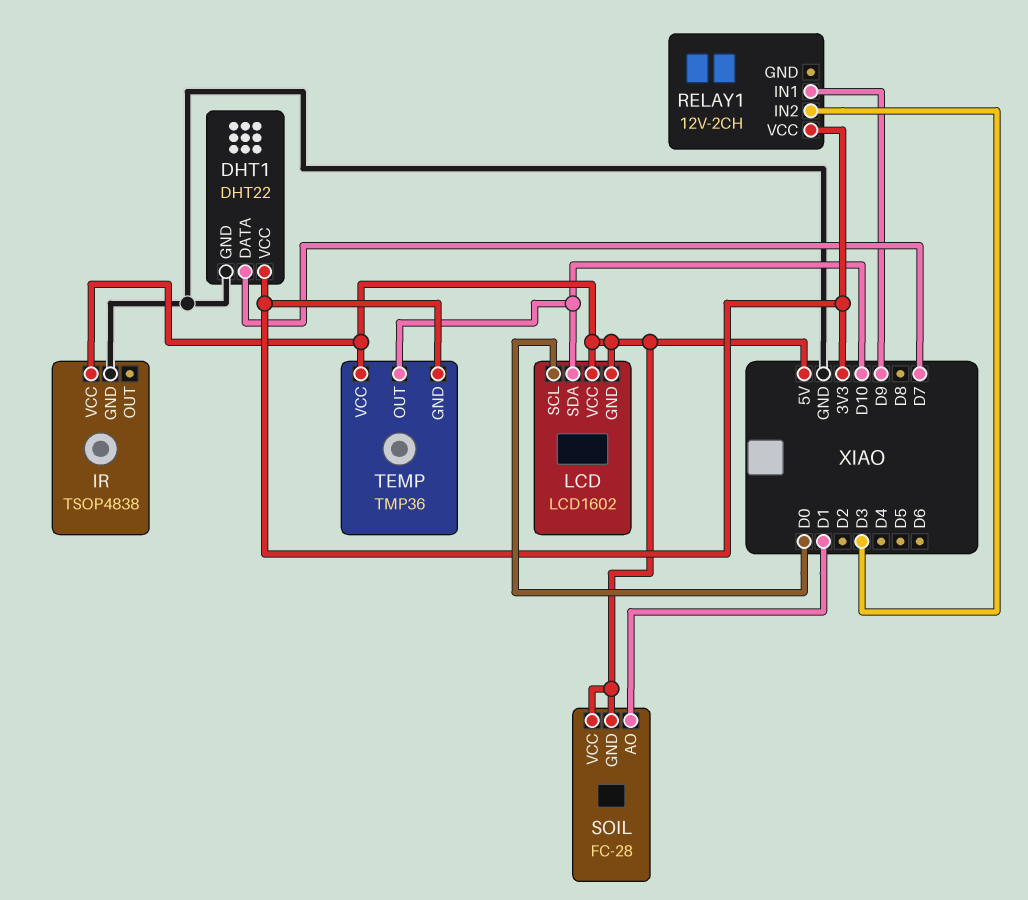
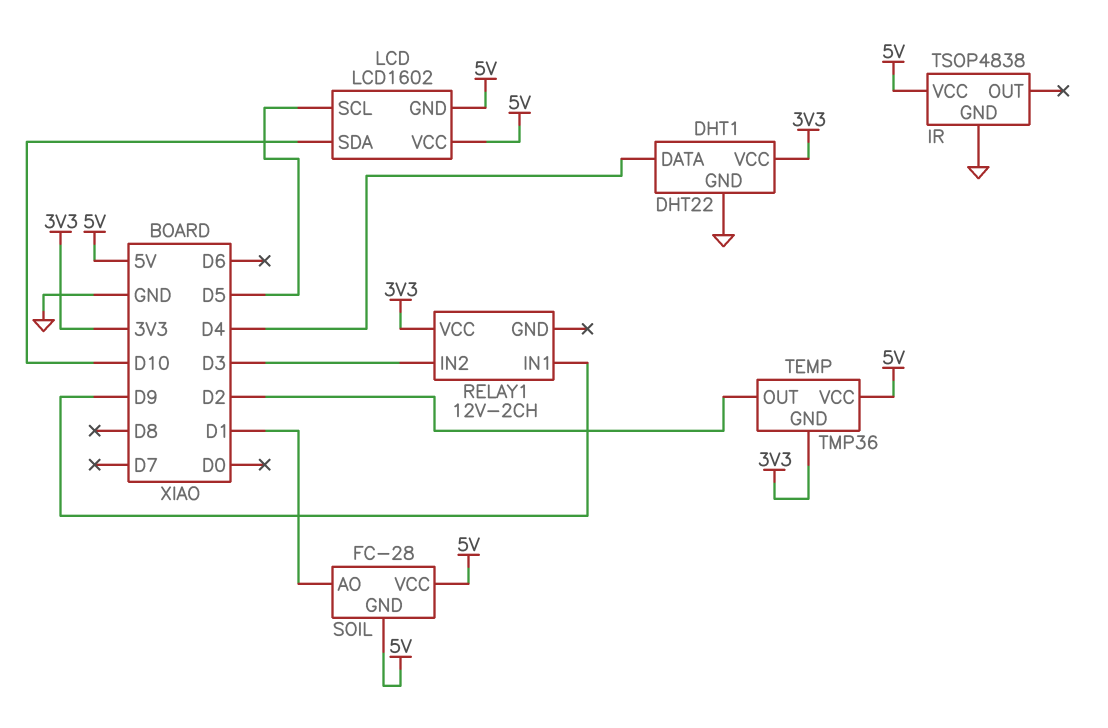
DHT1 pin DATA: D7 -> D4
LCD pin SCL: D0 -> D5
TEMP pin OUT: D10 -> D2

